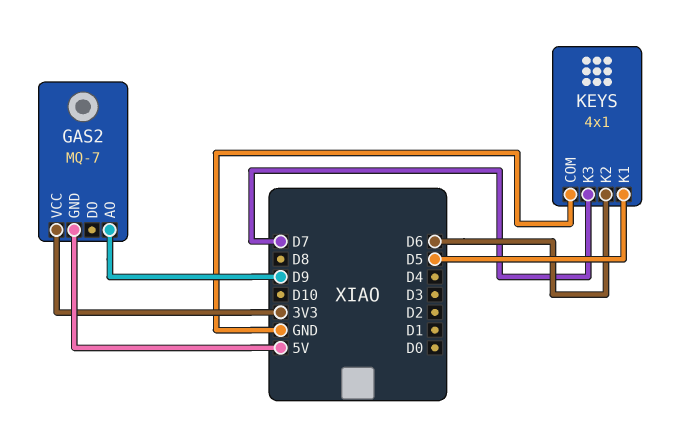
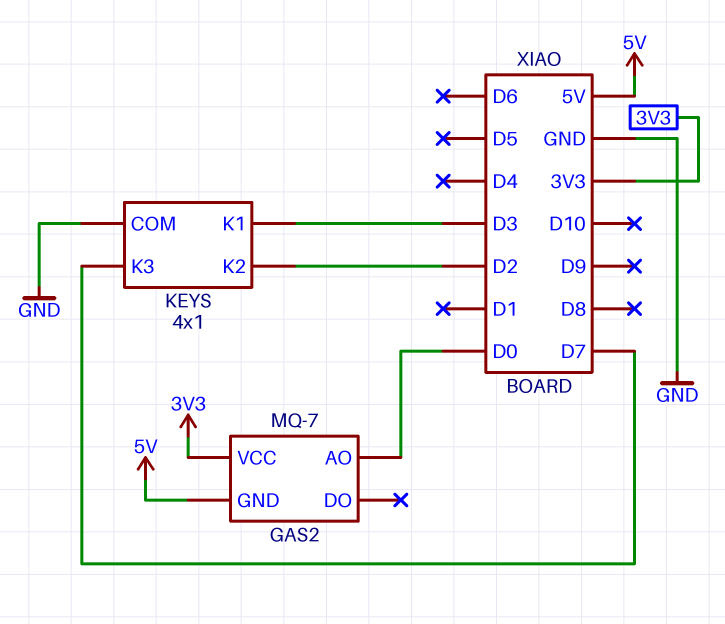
GAS2 pin AO: D9 -> D0
KEYS pin K1: D5 -> D3
KEYS pin K2: D6 -> D2

